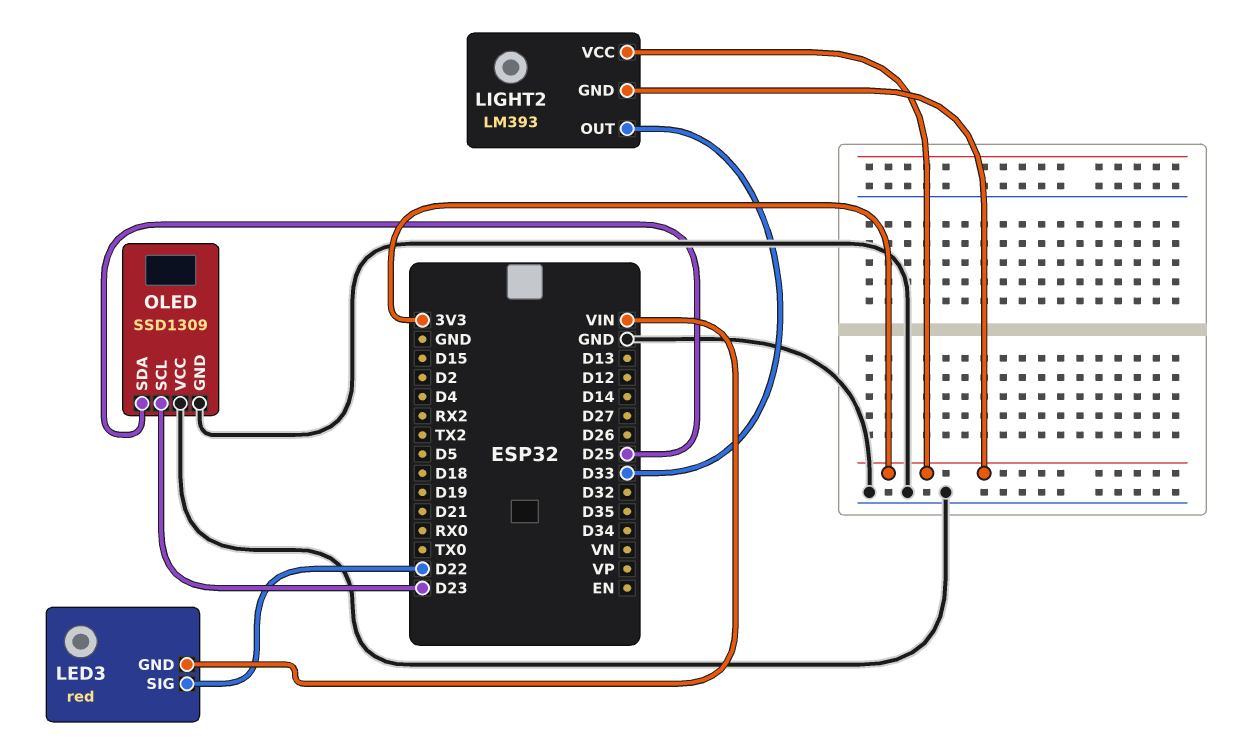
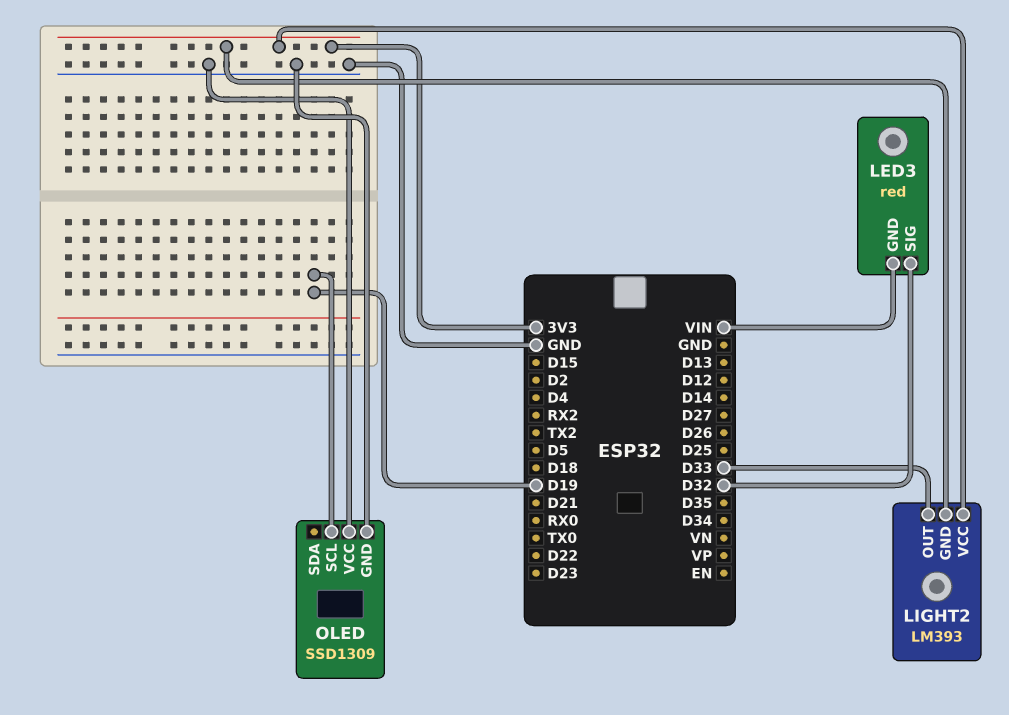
LED3 pin SIG: D22 -> D32
OLED pin SCL: D23 -> D19
OLED pin SDA: D25 -> none

